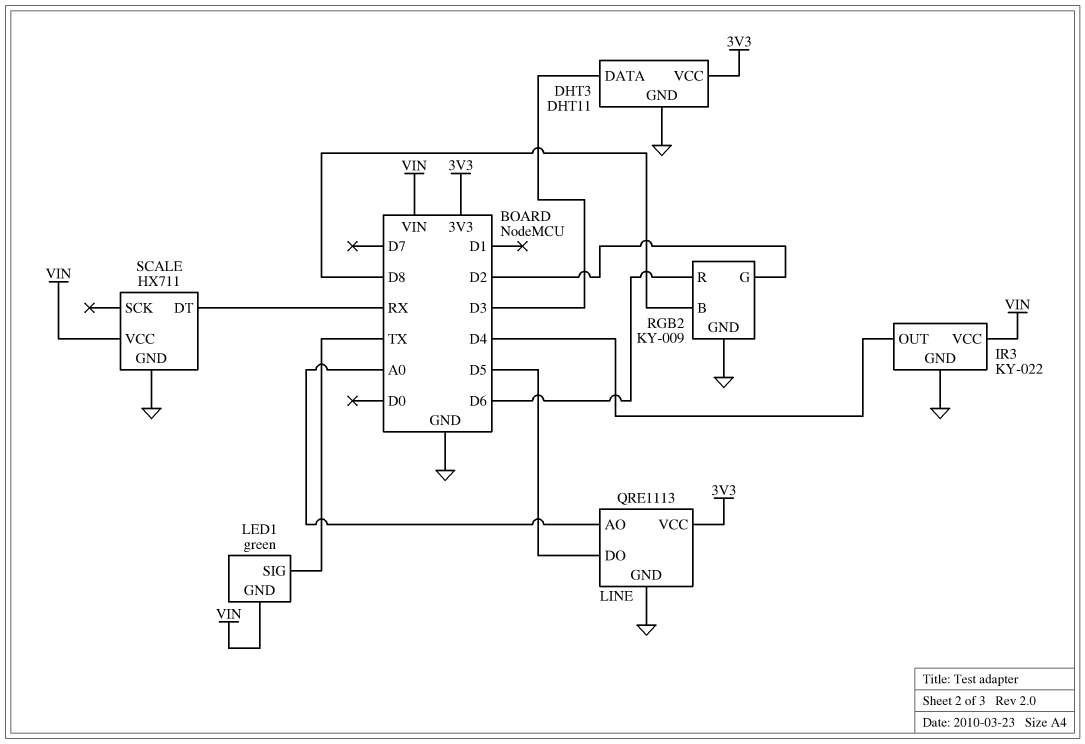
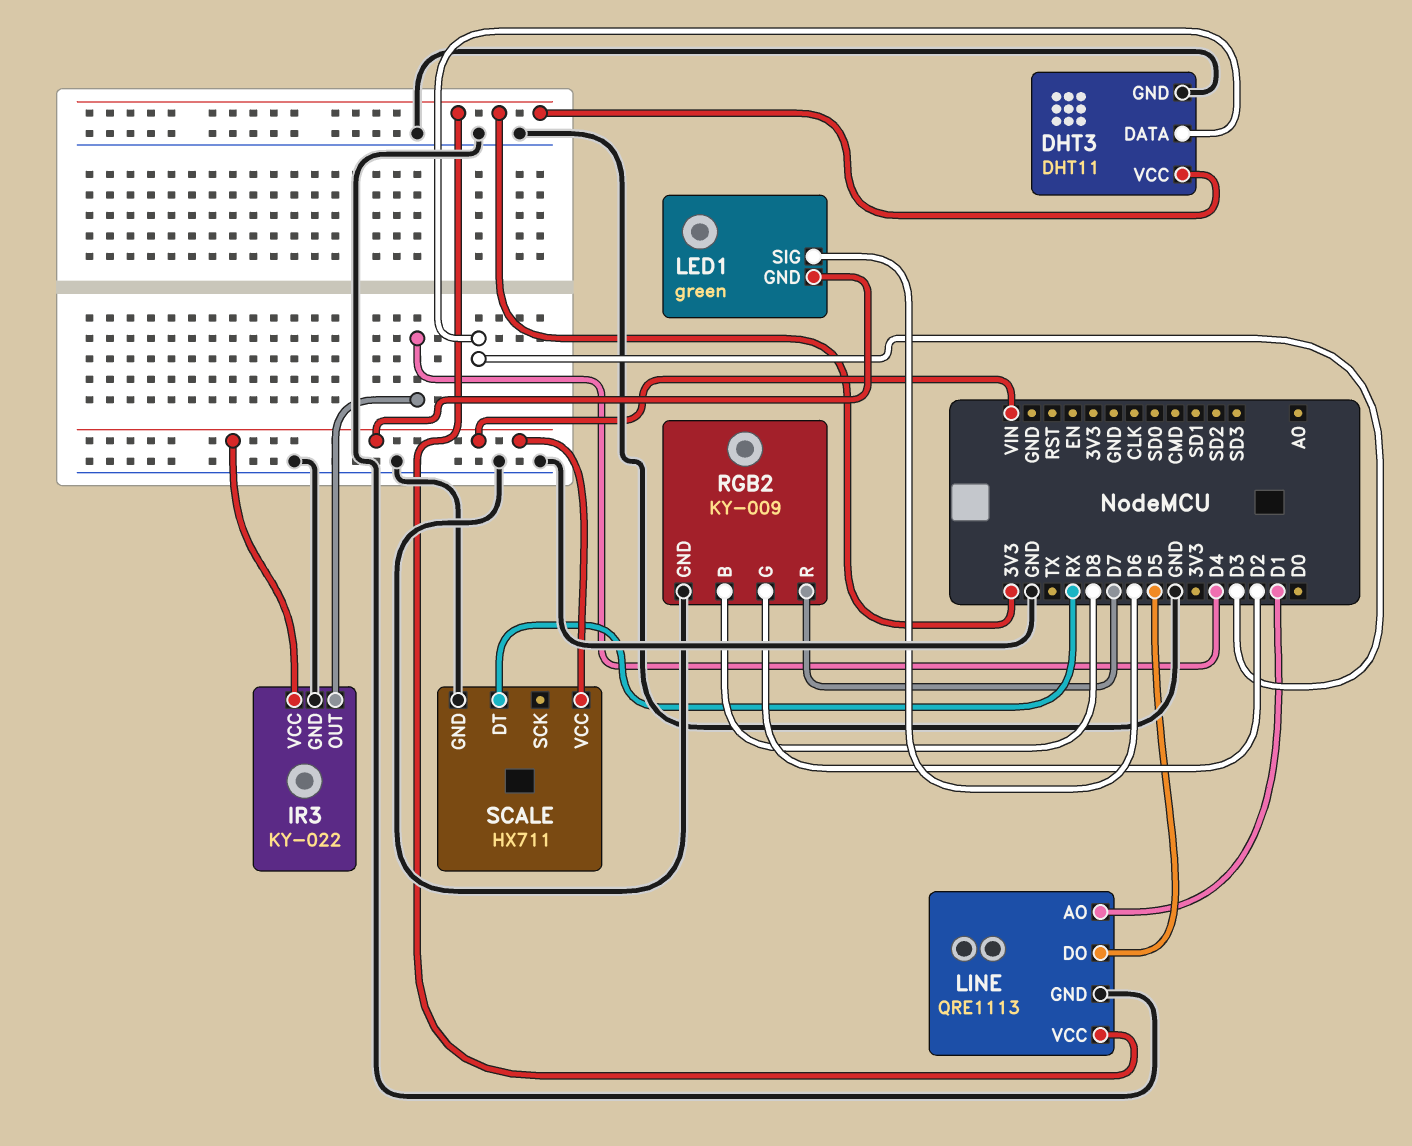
LED1 pin SIG: TX -> D6
LINE pin AO: A0 -> D1
RGB2 pin R: D6 -> D7

